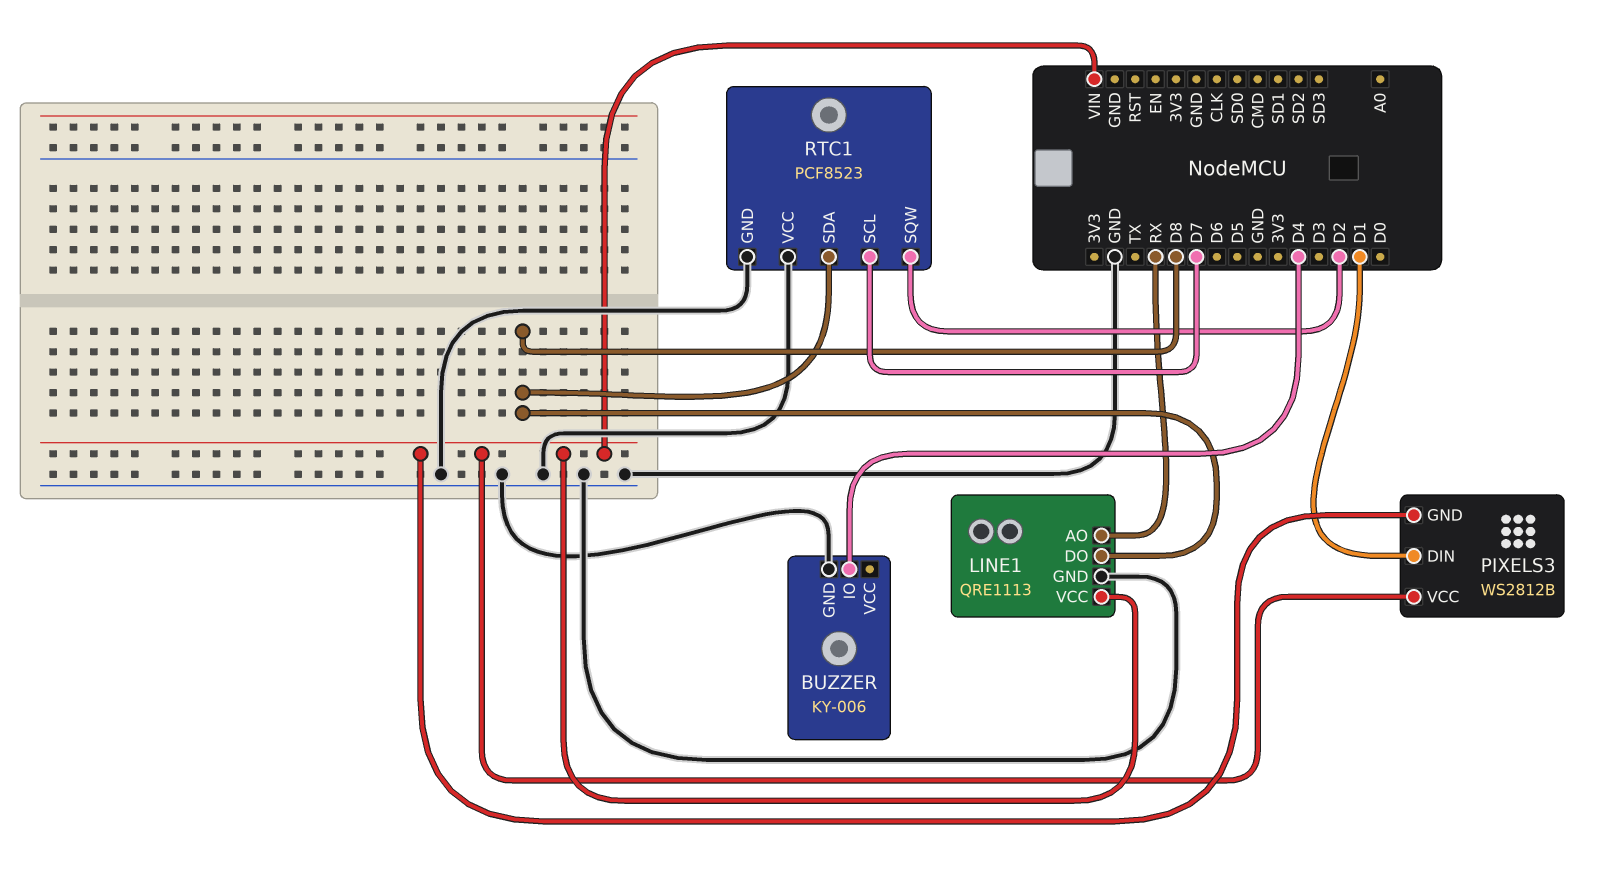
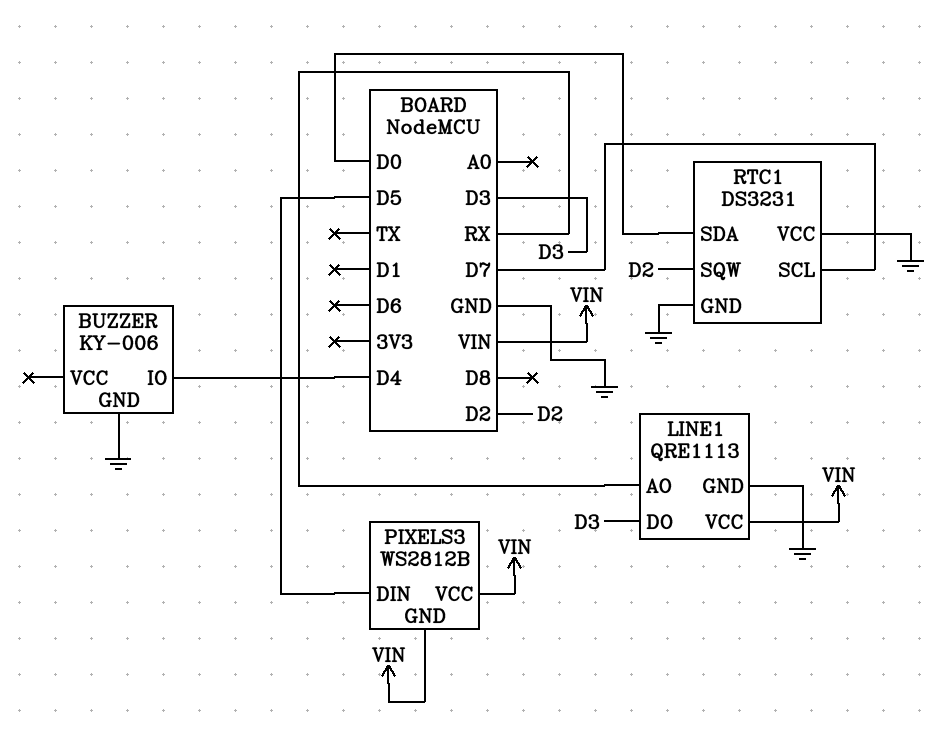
LINE1 pin DO: D8 -> D3
PIXELS3 pin DIN: D1 -> D5
RTC1: PCF8523 -> DS3231
RTC1 pin SDA: D8 -> D0

